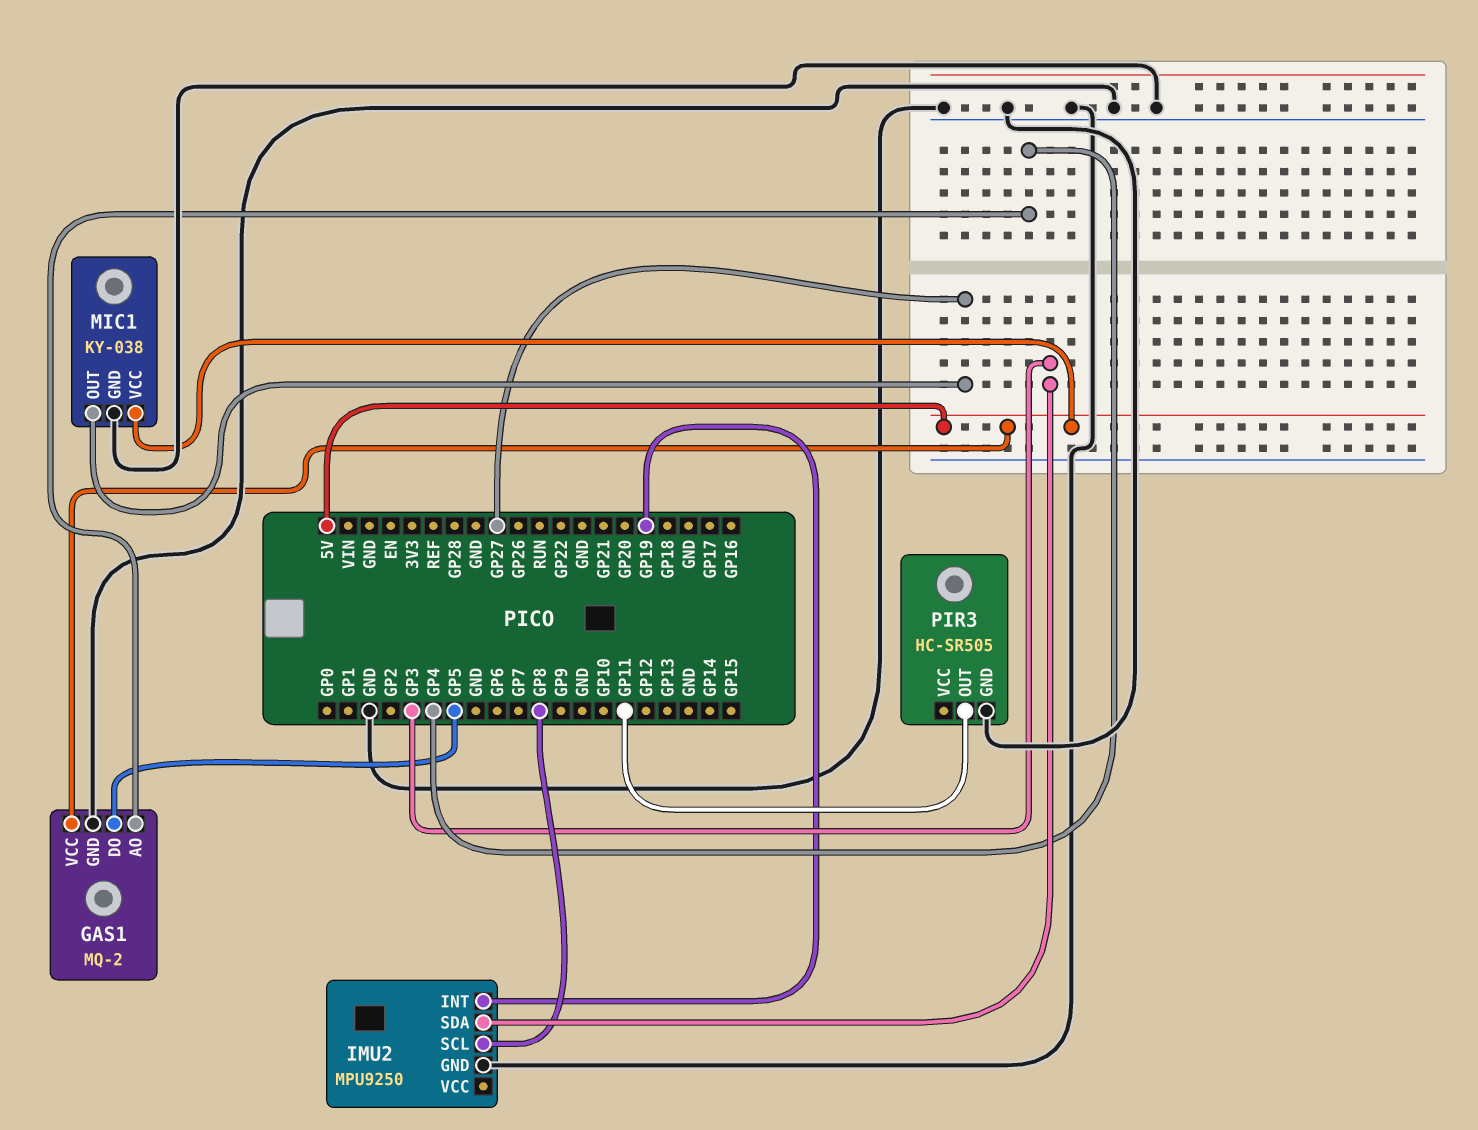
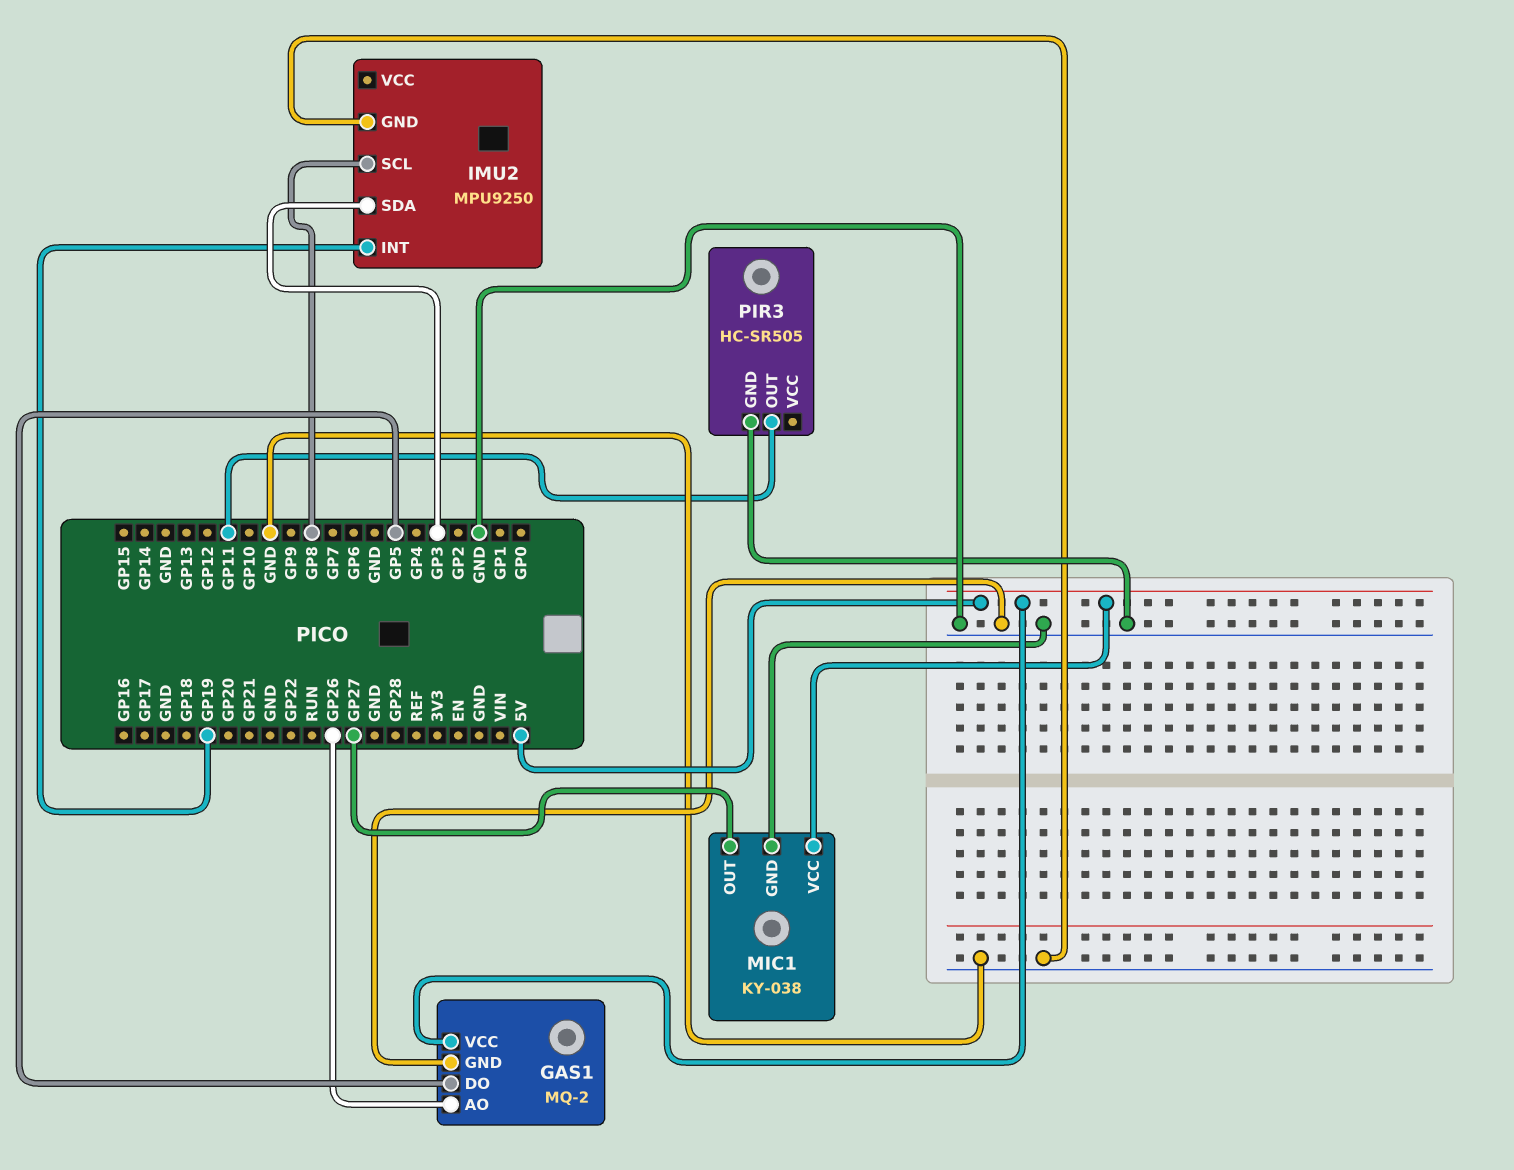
GAS1 pin AO: GP4 -> GP26

